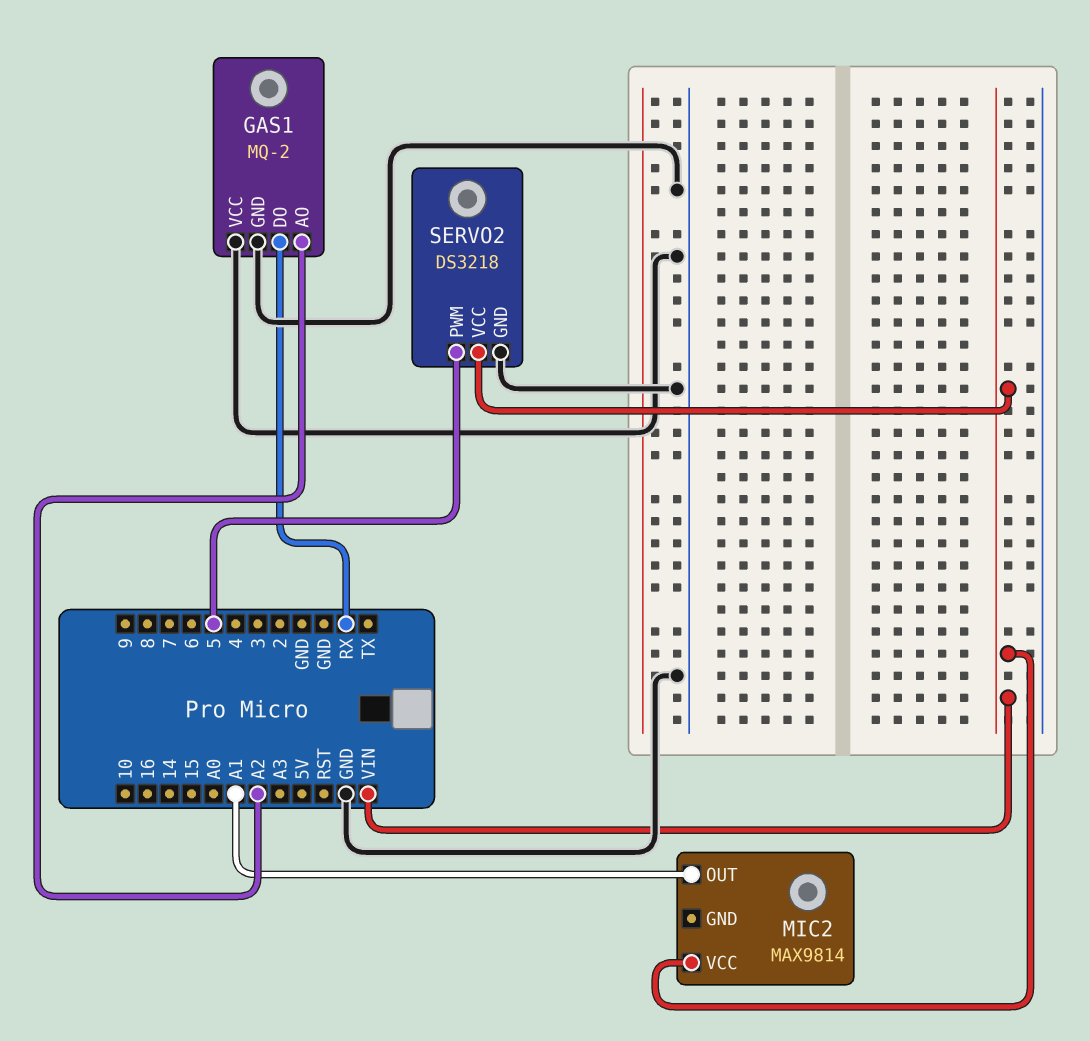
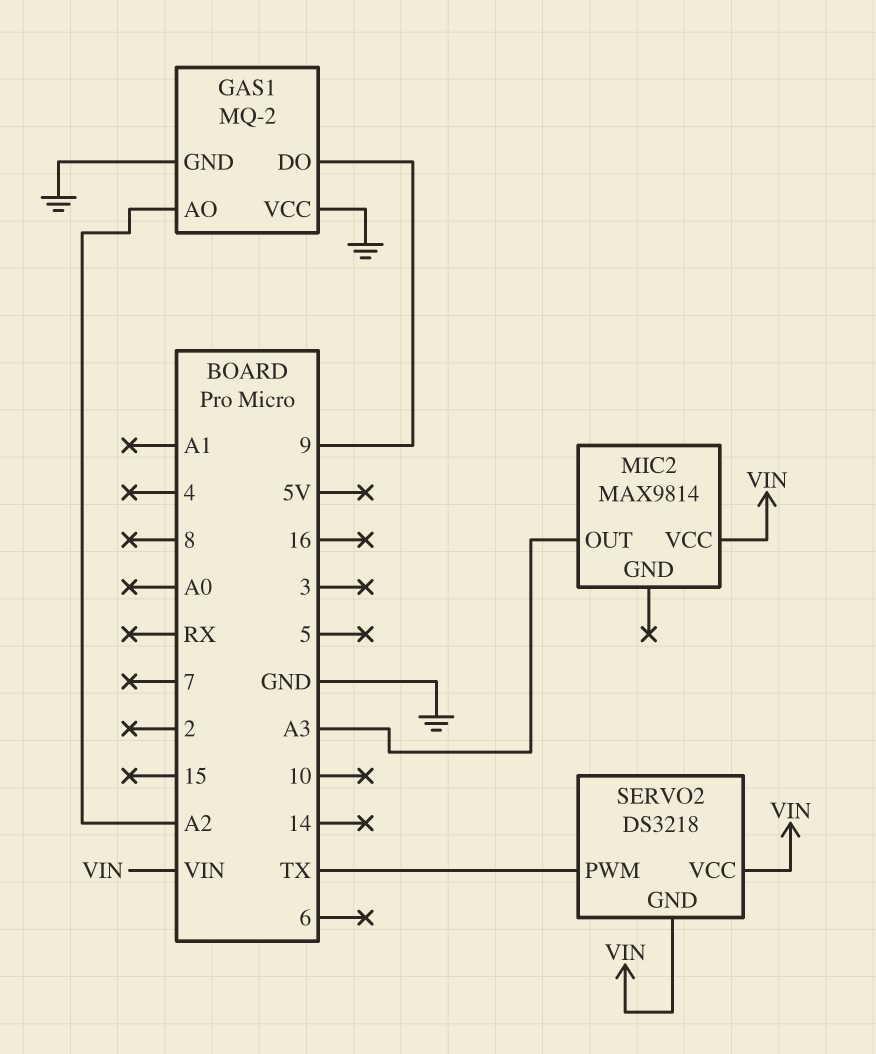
GAS1 pin DO: RX -> 9
MIC2 pin OUT: A1 -> A3
SERVO2 pin GND: GND -> VIN
SERVO2 pin PWM: 5 -> TX

